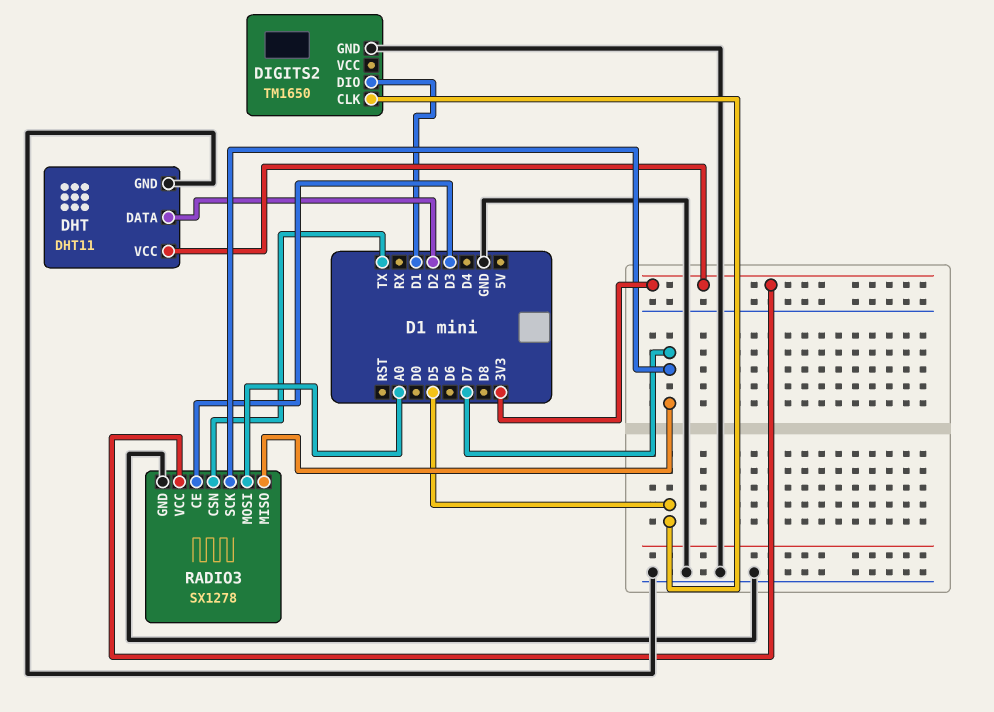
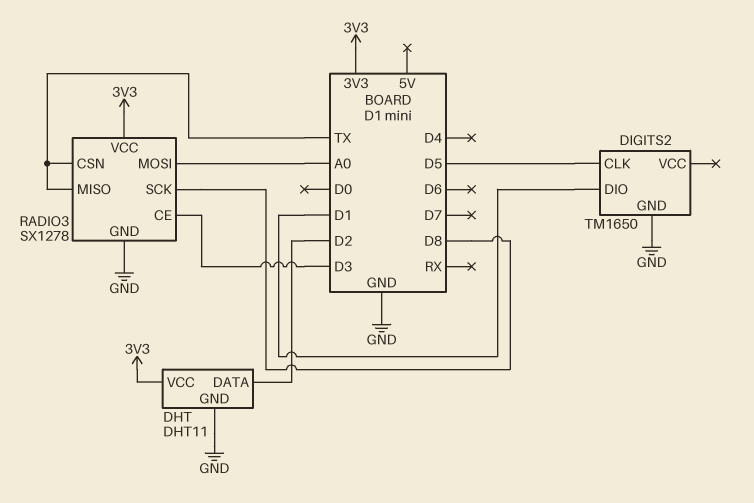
RADIO3 pin MISO: D7 -> TX
RADIO3 pin SCK: D7 -> D8

